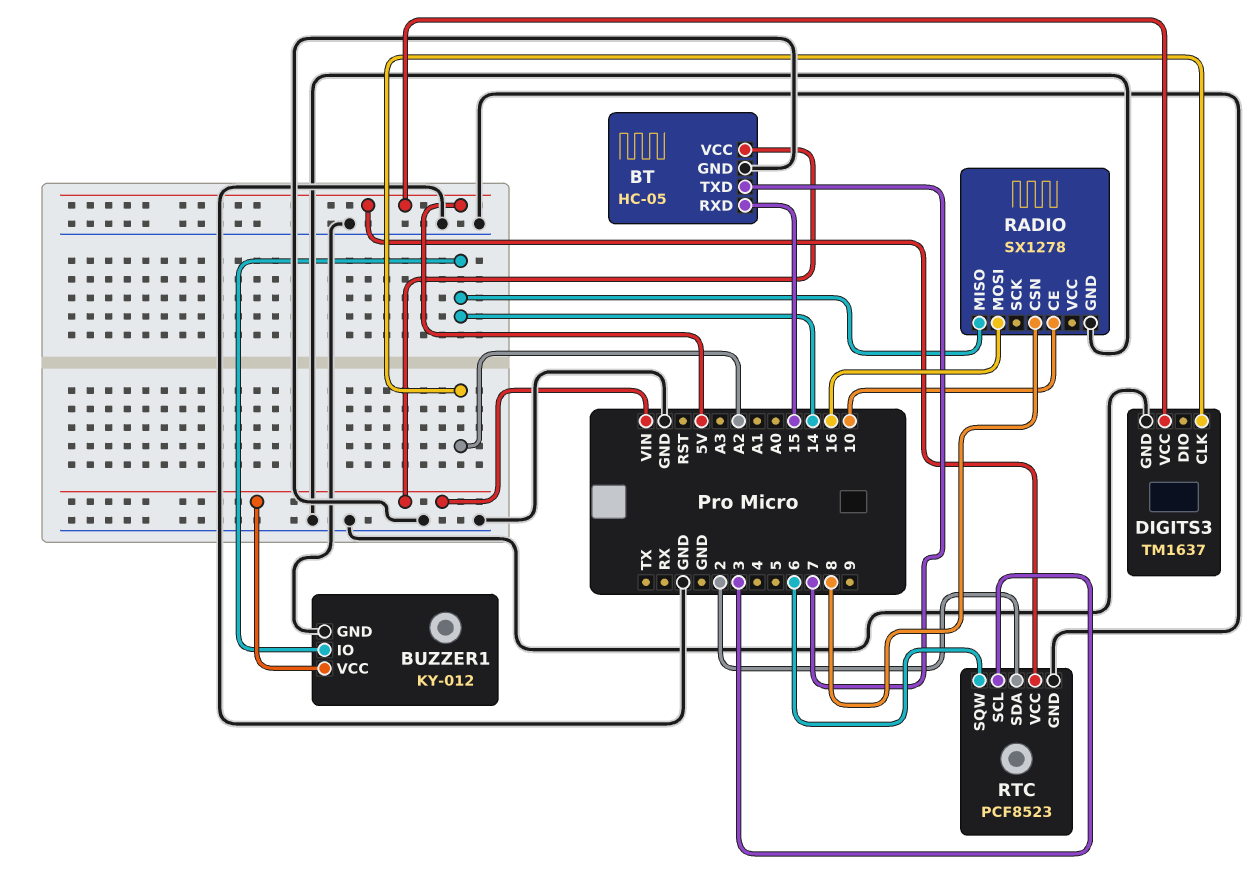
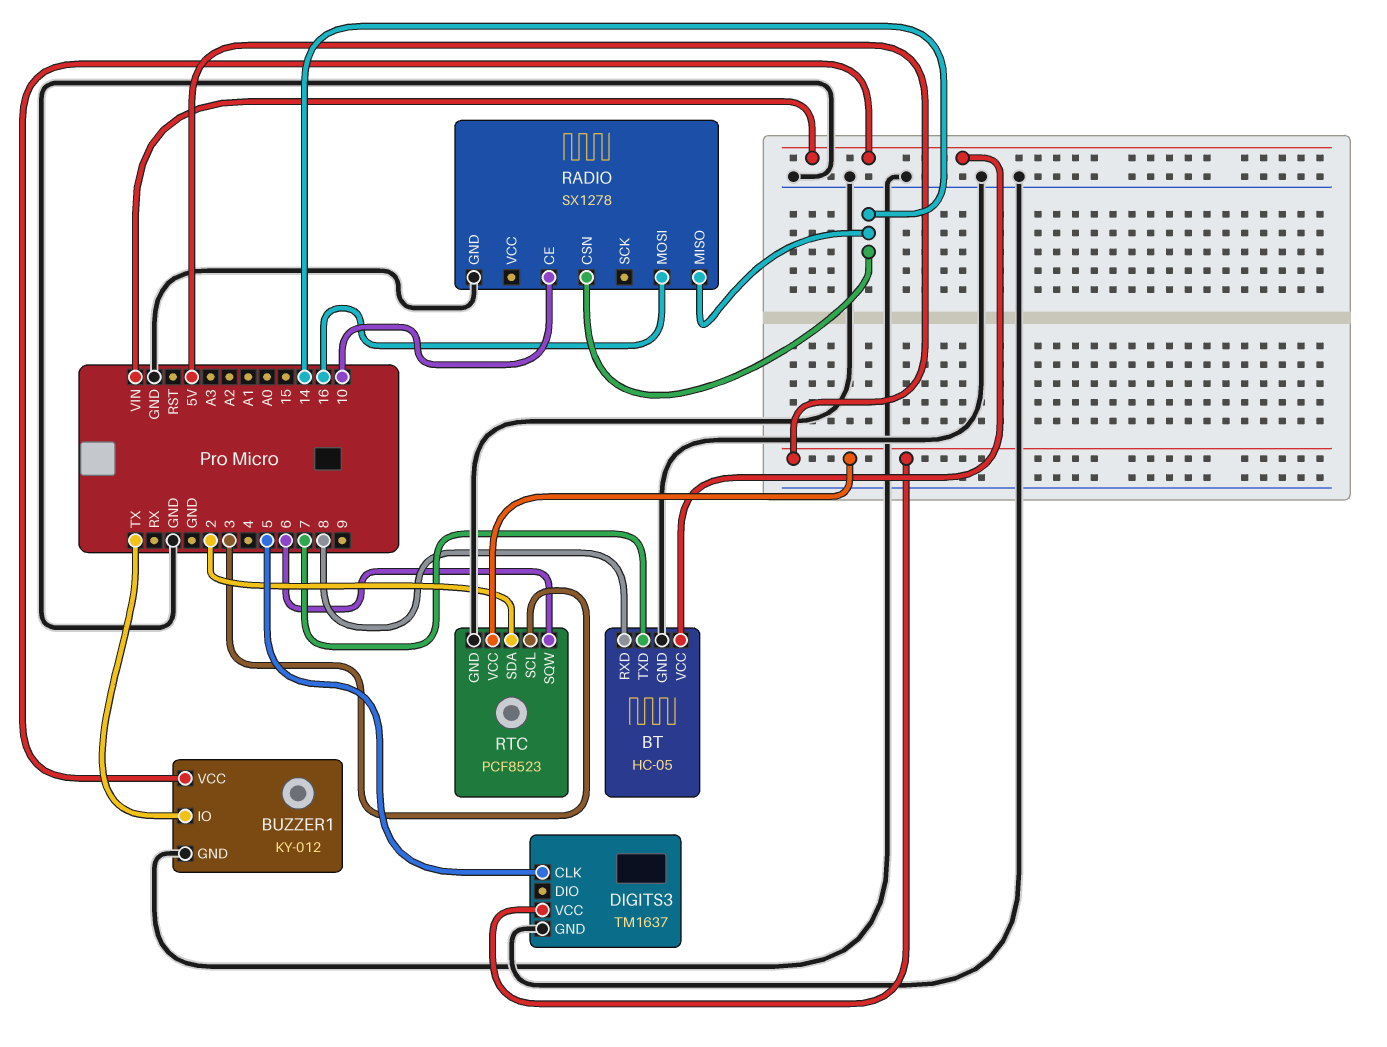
BT pin RXD: 15 -> 8
BUZZER1 pin IO: 14 -> TX
DIGITS3 pin CLK: A2 -> 5
RADIO pin CSN: 8 -> 14

